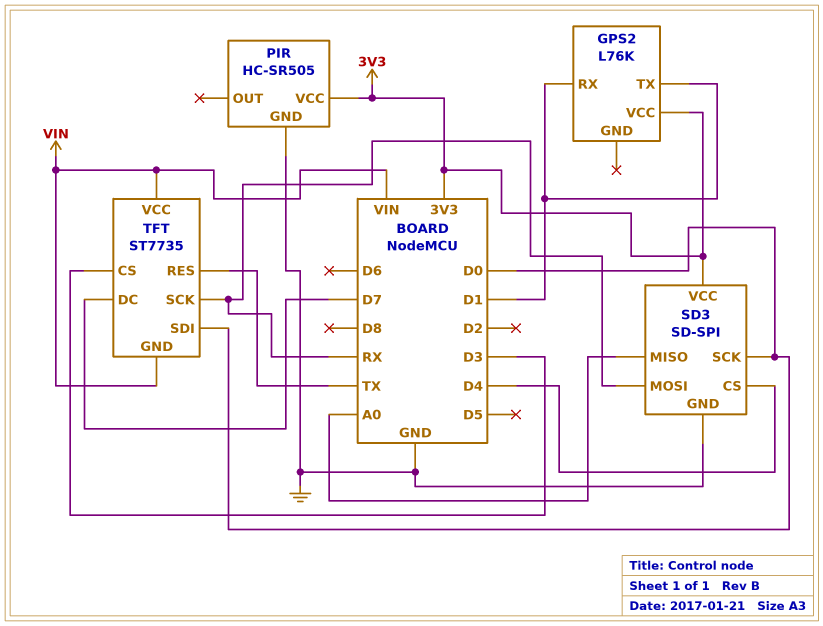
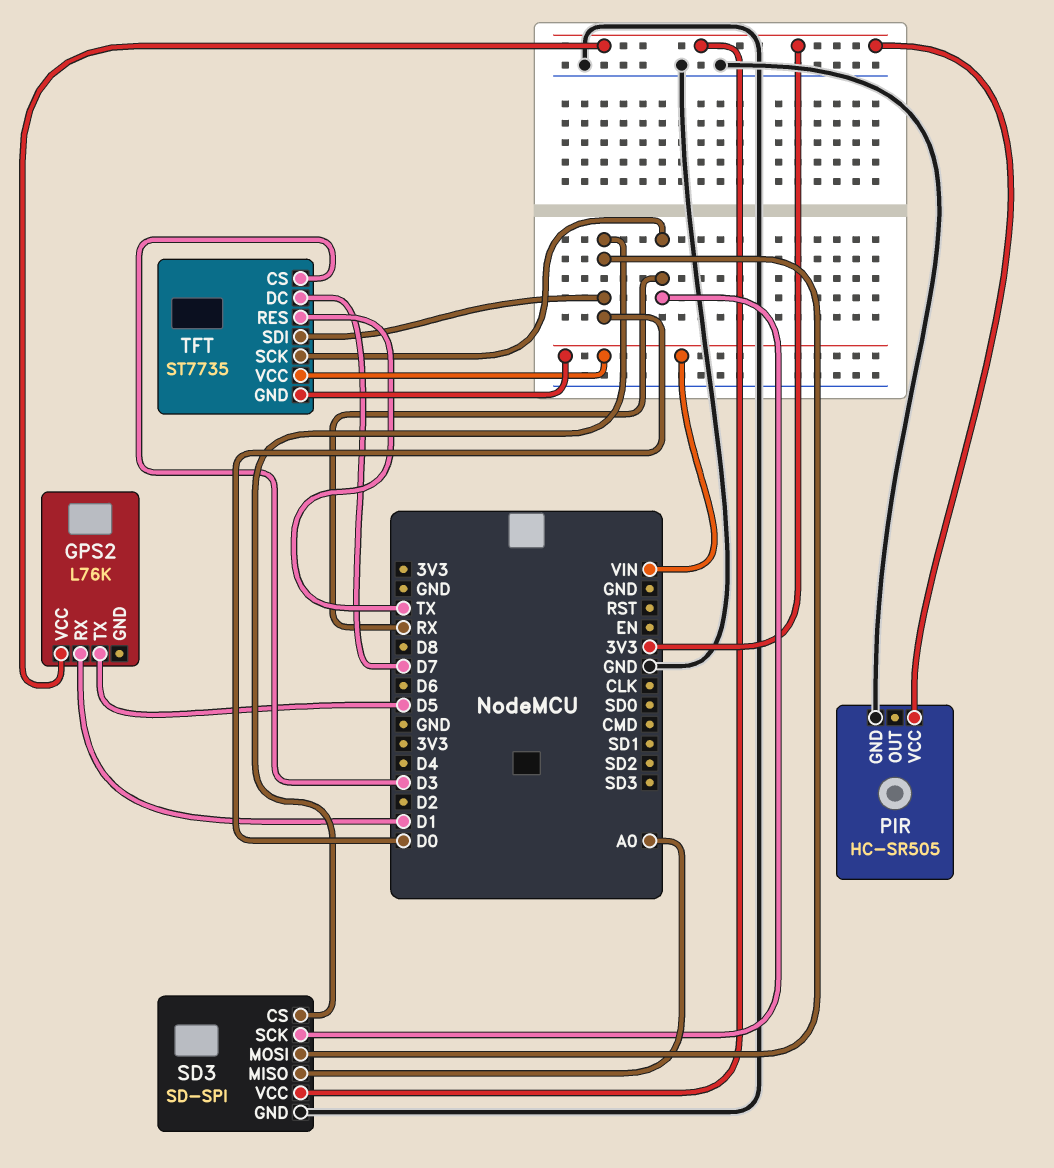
GPS2 pin TX: D1 -> D5
SD3 pin CS: D4 -> D0
SD3 pin MOSI: RX -> D0
SD3 pin SCK: D0 -> RX

